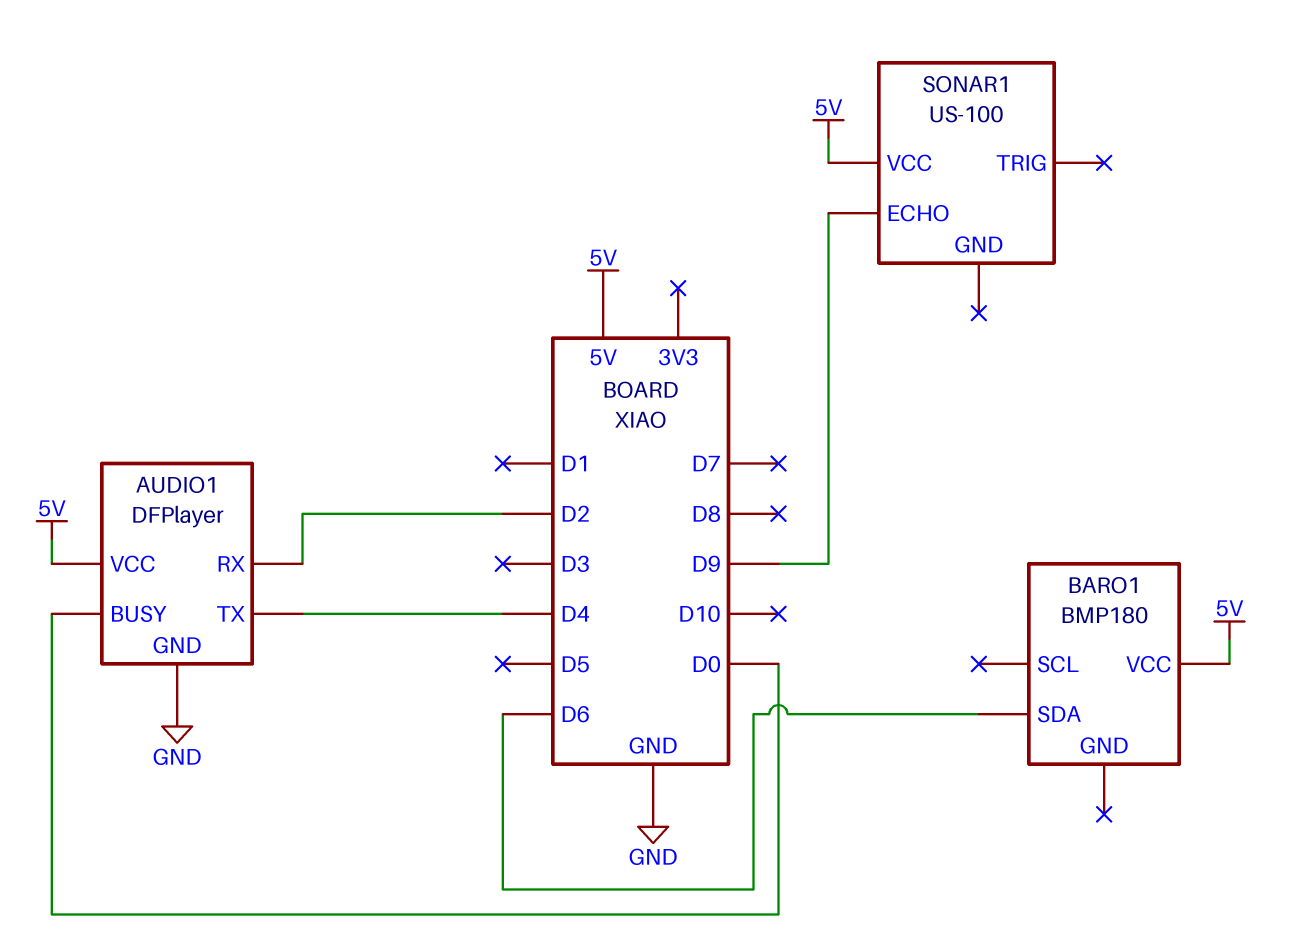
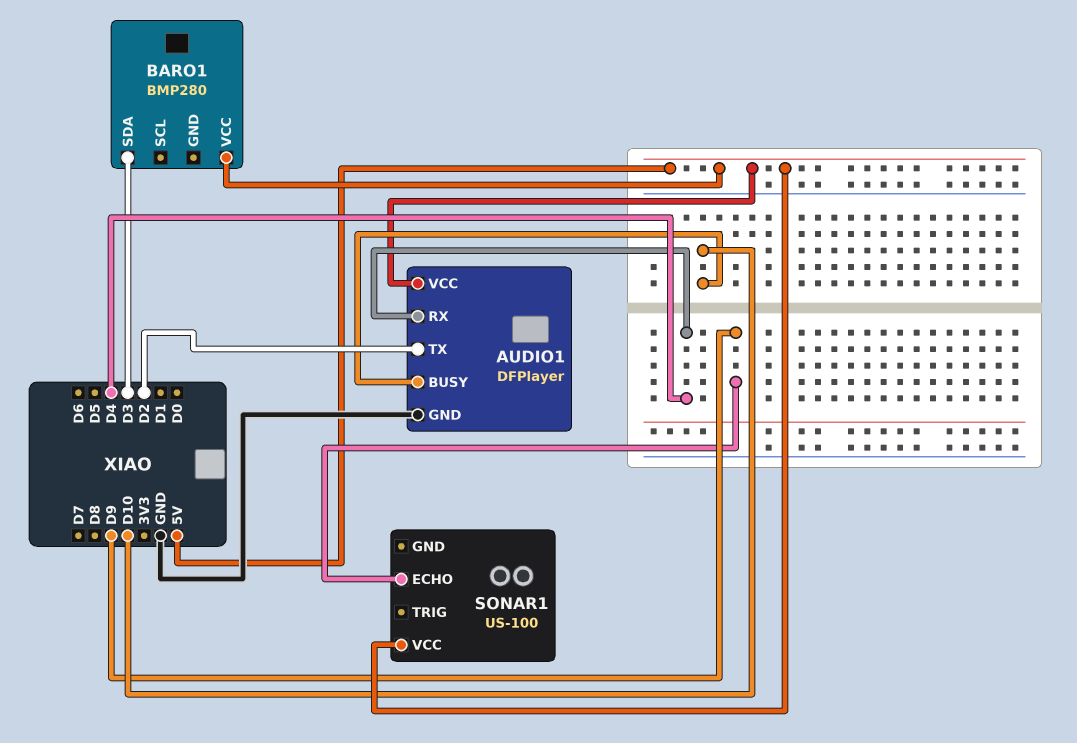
AUDIO1 pin BUSY: D0 -> D10
AUDIO1 pin RX: D2 -> D4
AUDIO1 pin TX: D4 -> D2
BARO1: BMP180 -> BMP280
BARO1 pin SDA: D6 -> D3

